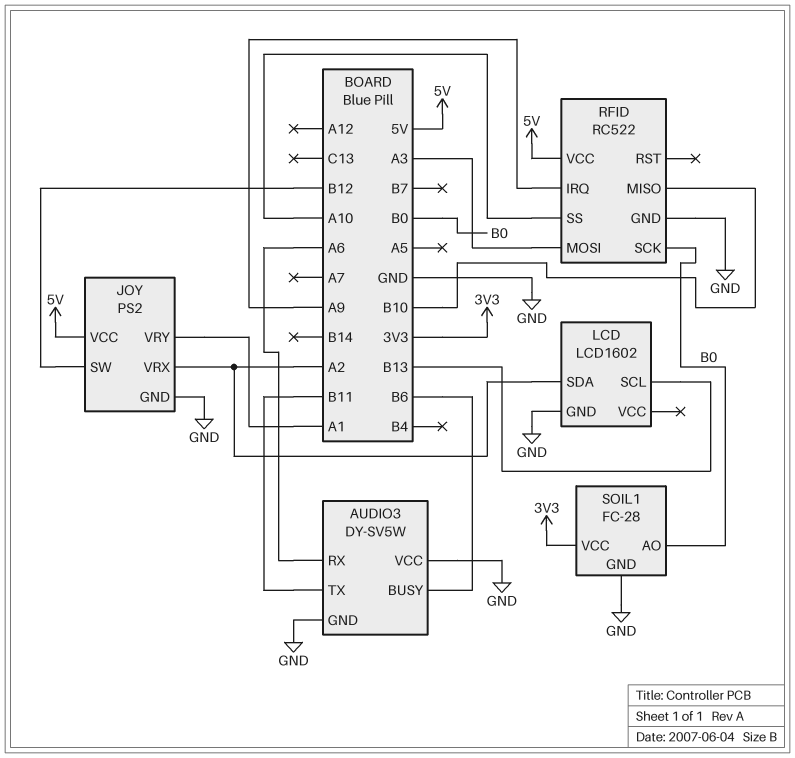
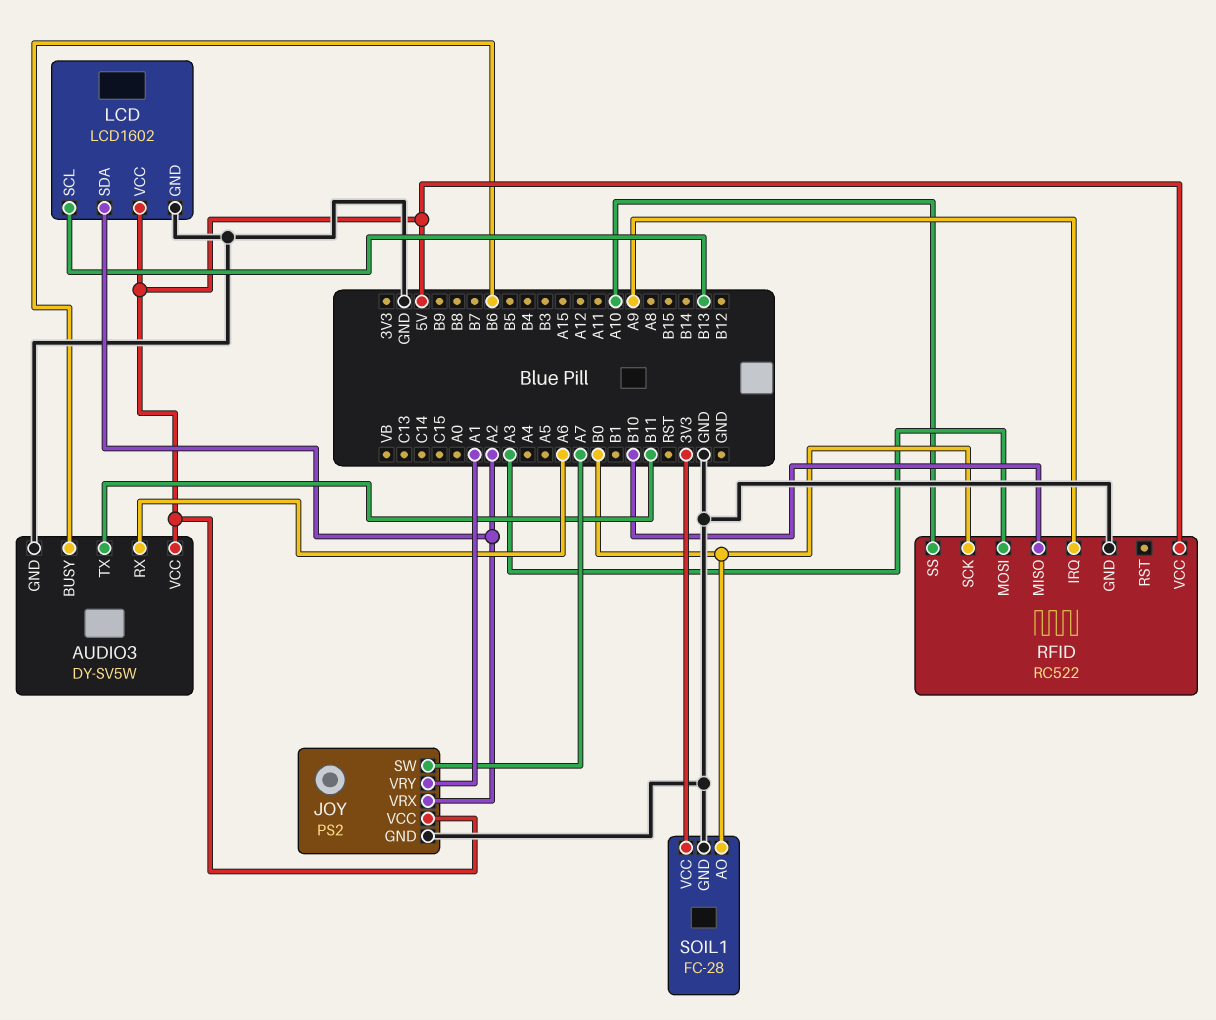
AUDIO3 pin VCC: GND -> 5V
JOY pin SW: B12 -> A7
LCD pin VCC: none -> 5V

